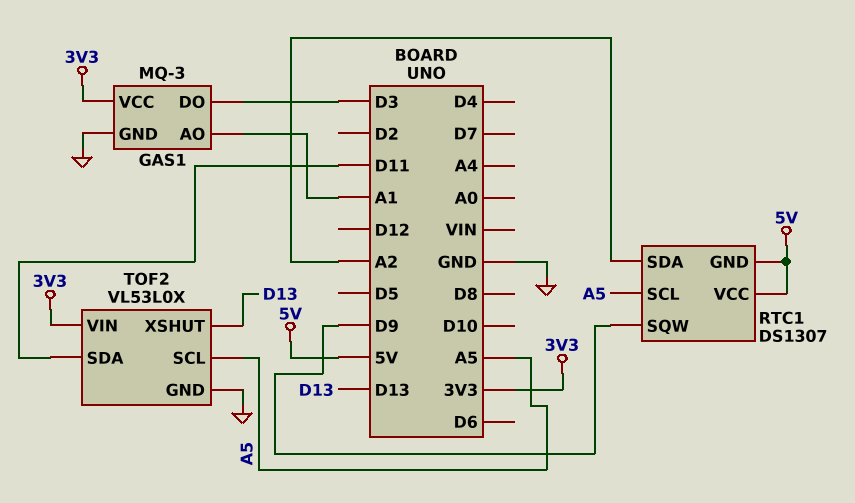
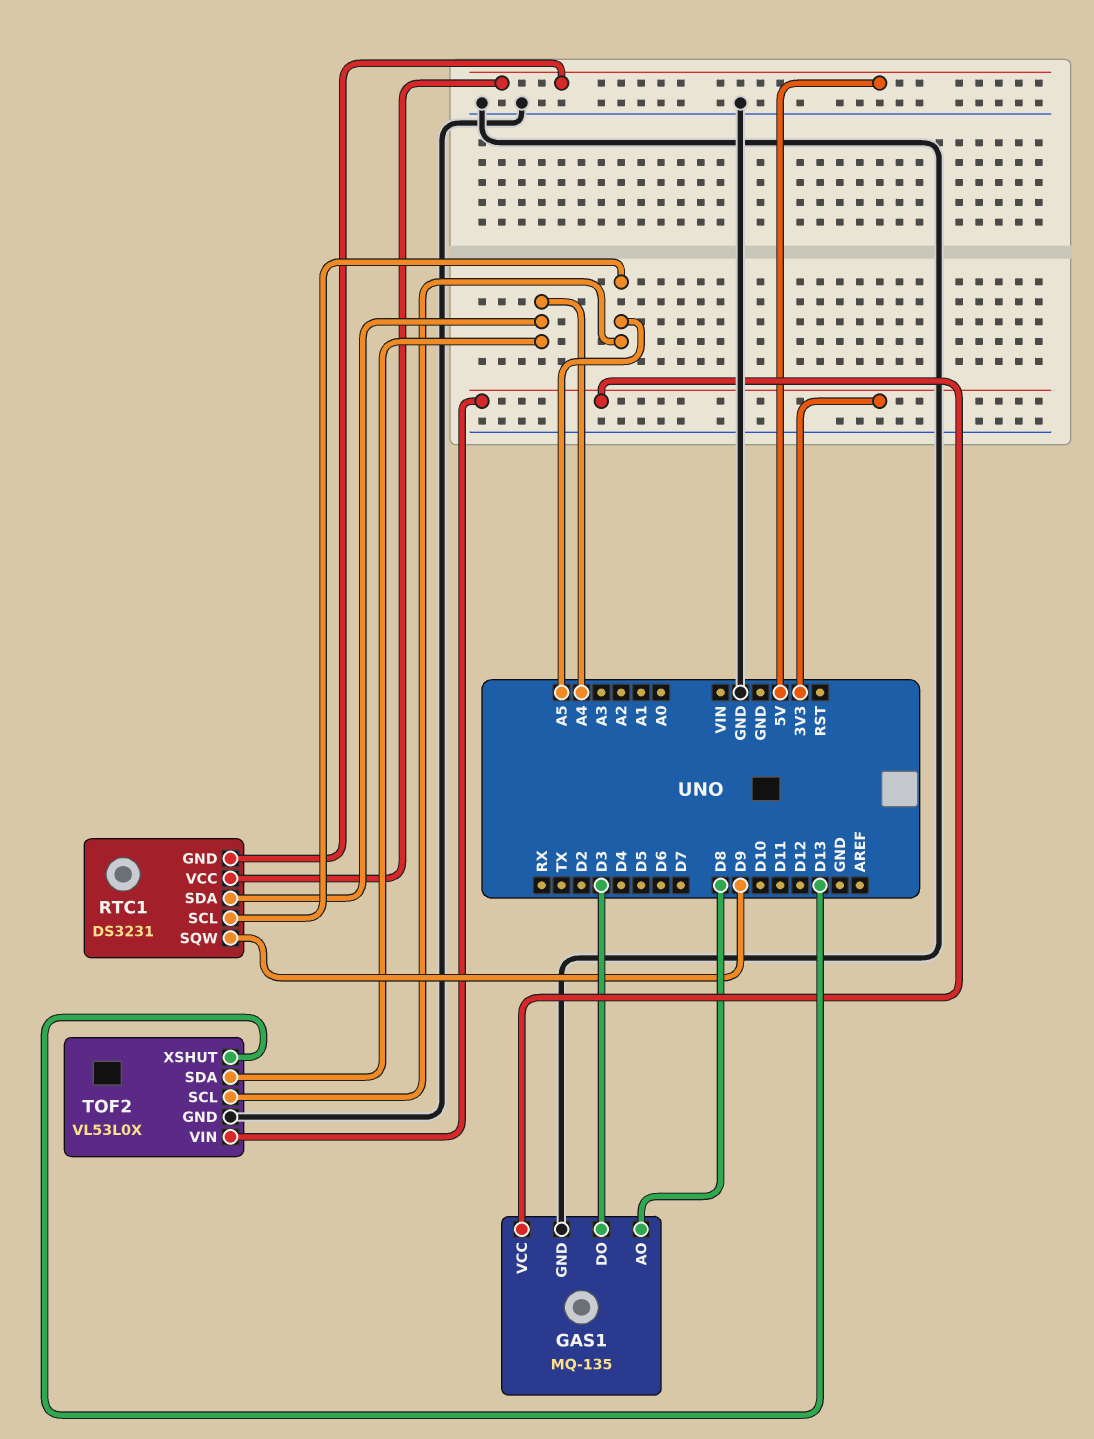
GAS1: MQ-3 -> MQ-135
GAS1 pin AO: A1 -> D8
RTC1: DS1307 -> DS3231
RTC1 pin SDA: A2 -> A4
TOF2 pin SDA: D11 -> A4

